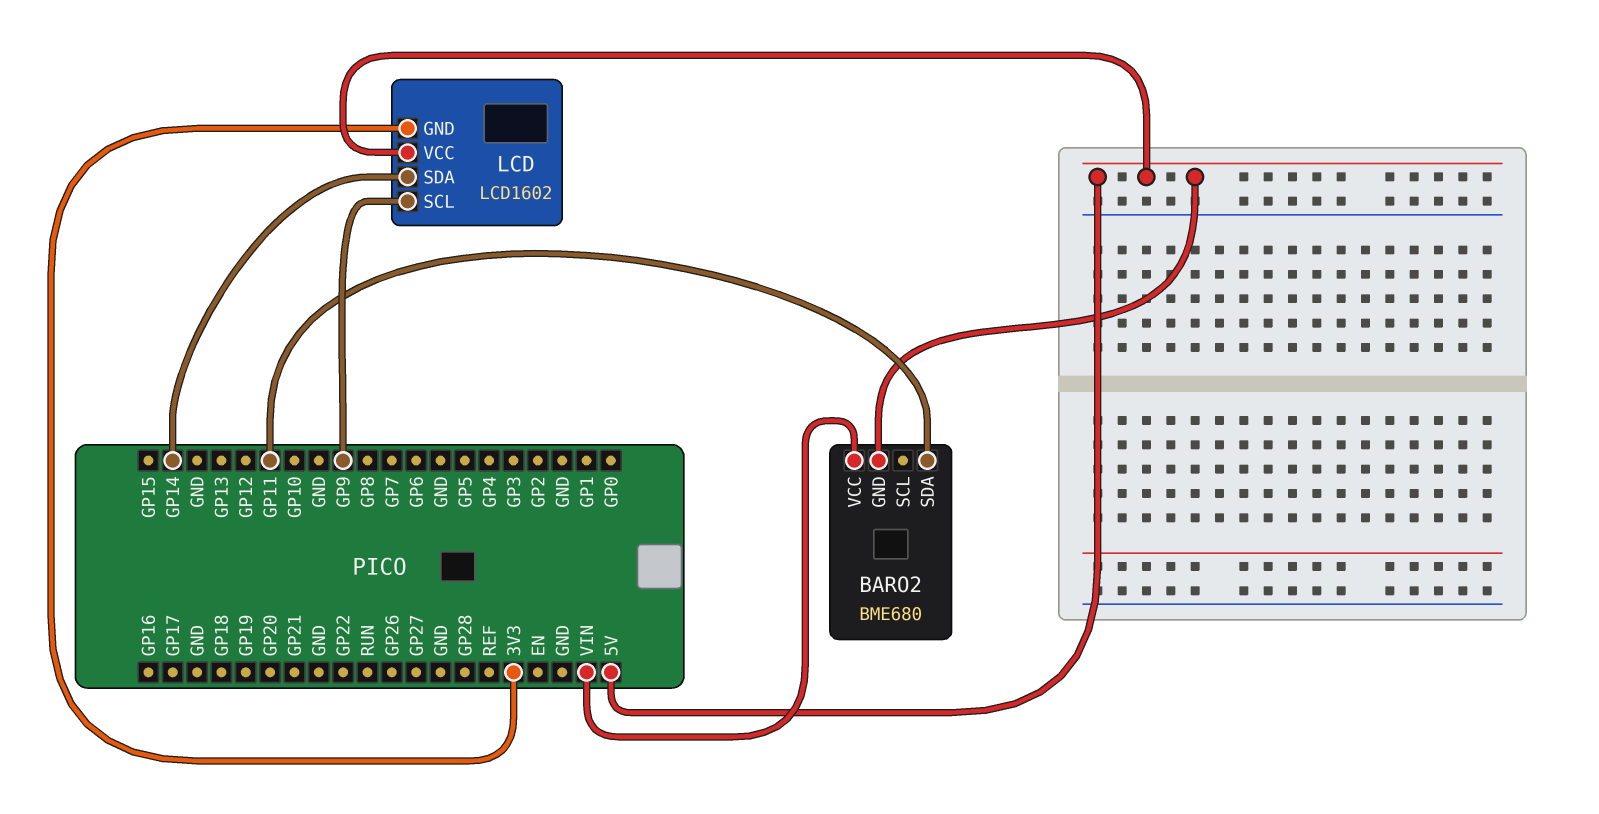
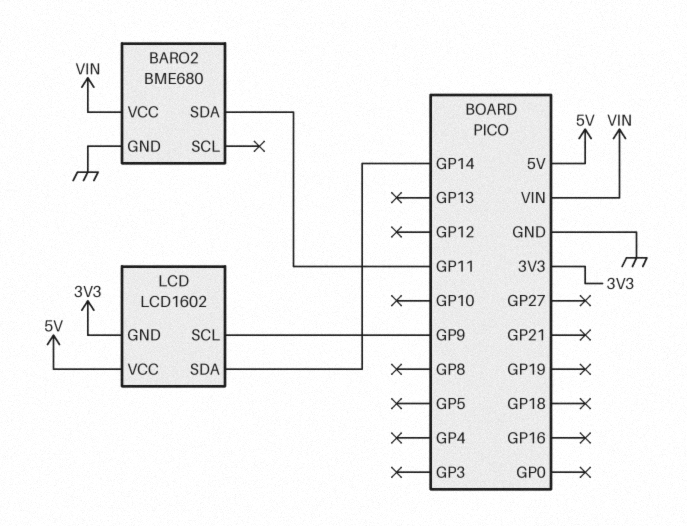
BARO2 pin GND: 5V -> GND

